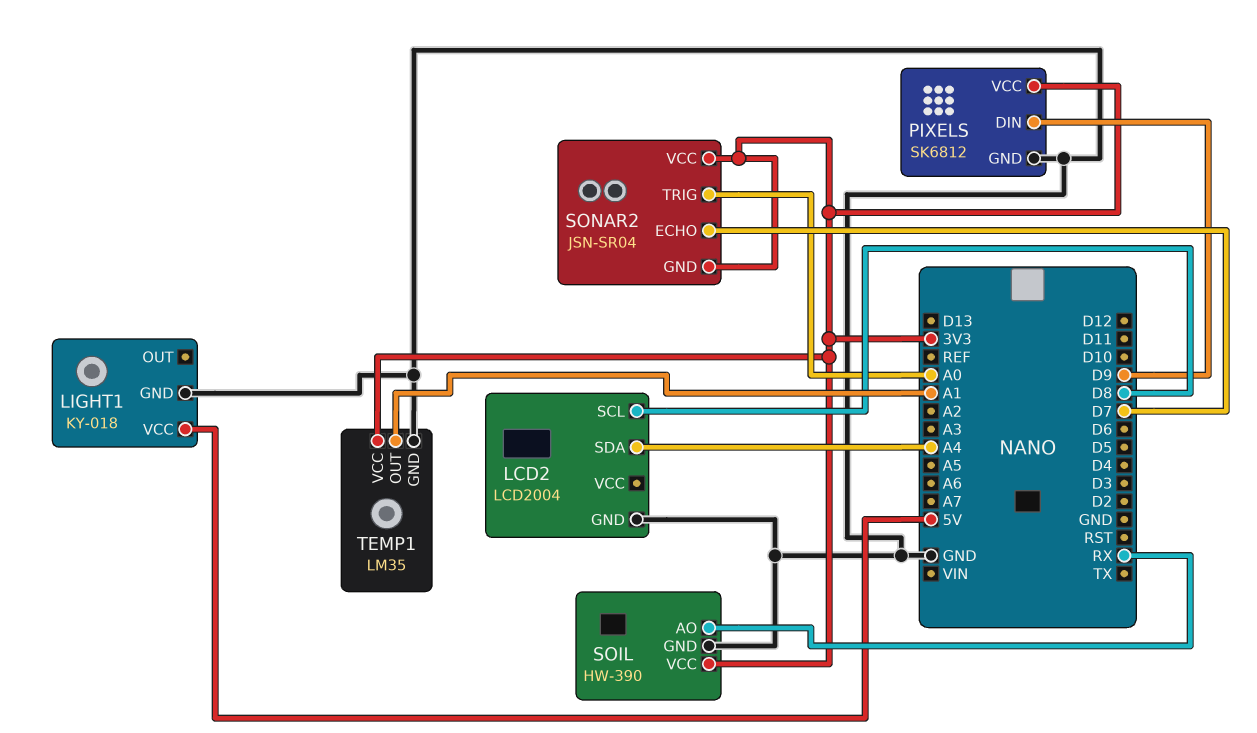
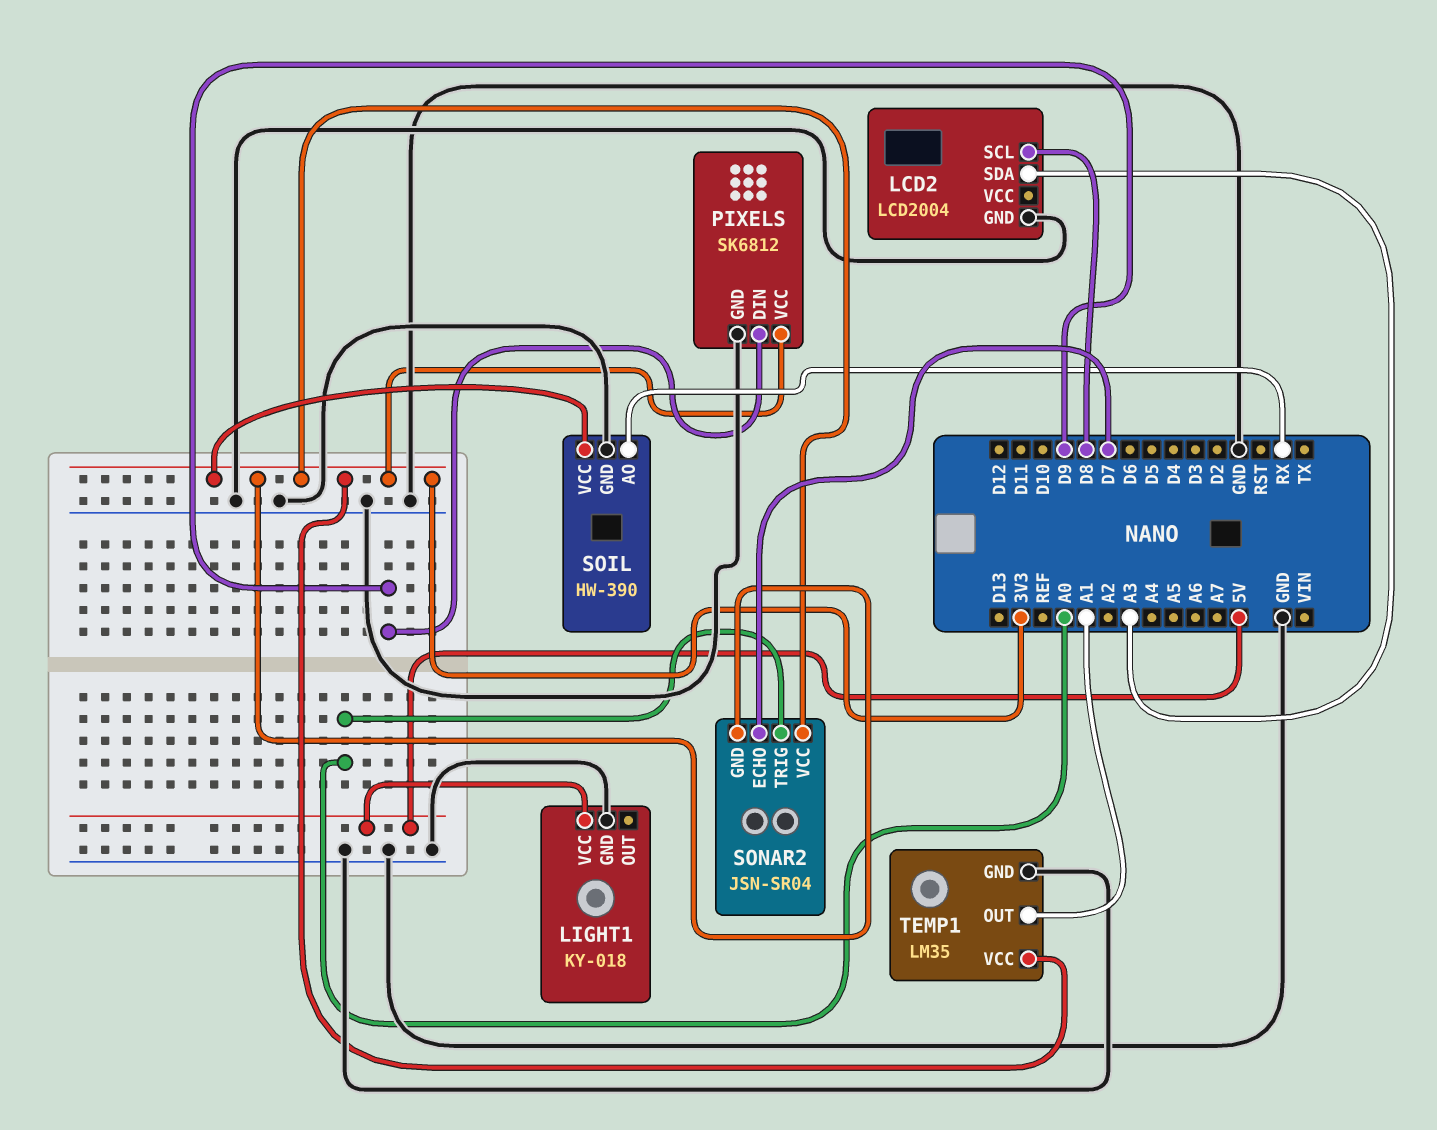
LCD2 pin SDA: A4 -> A3

